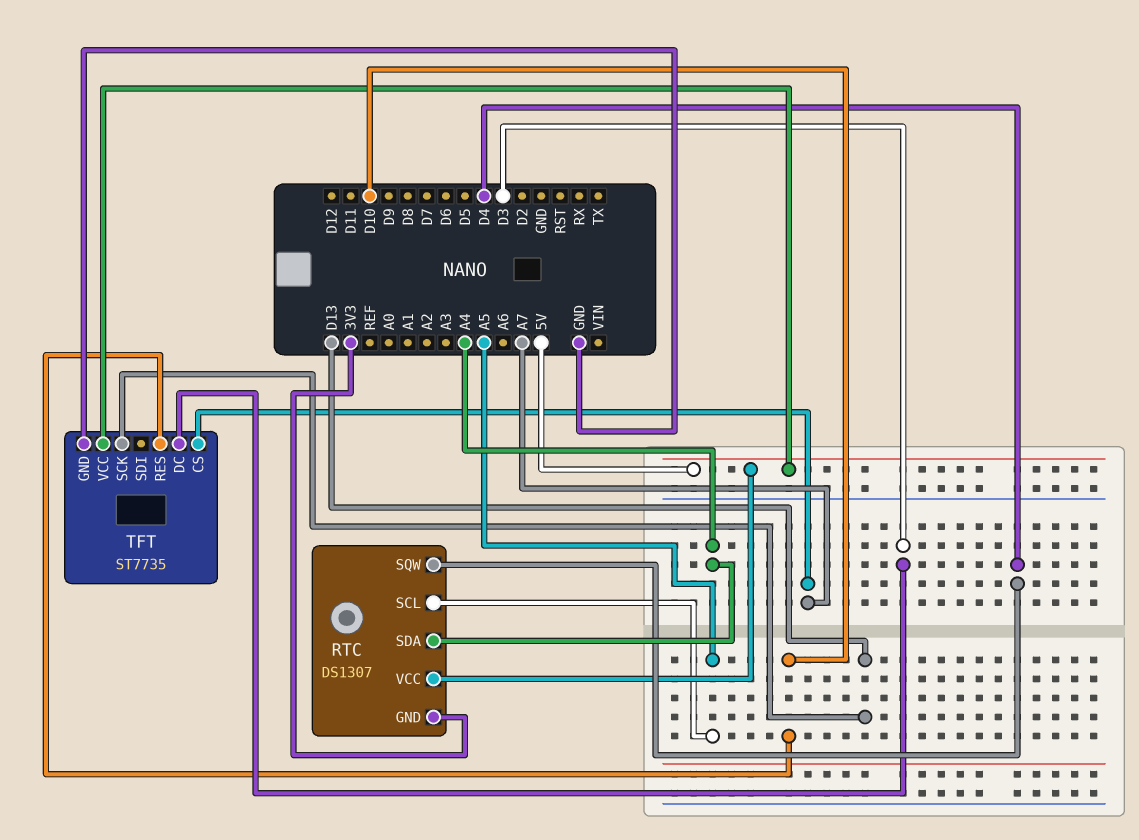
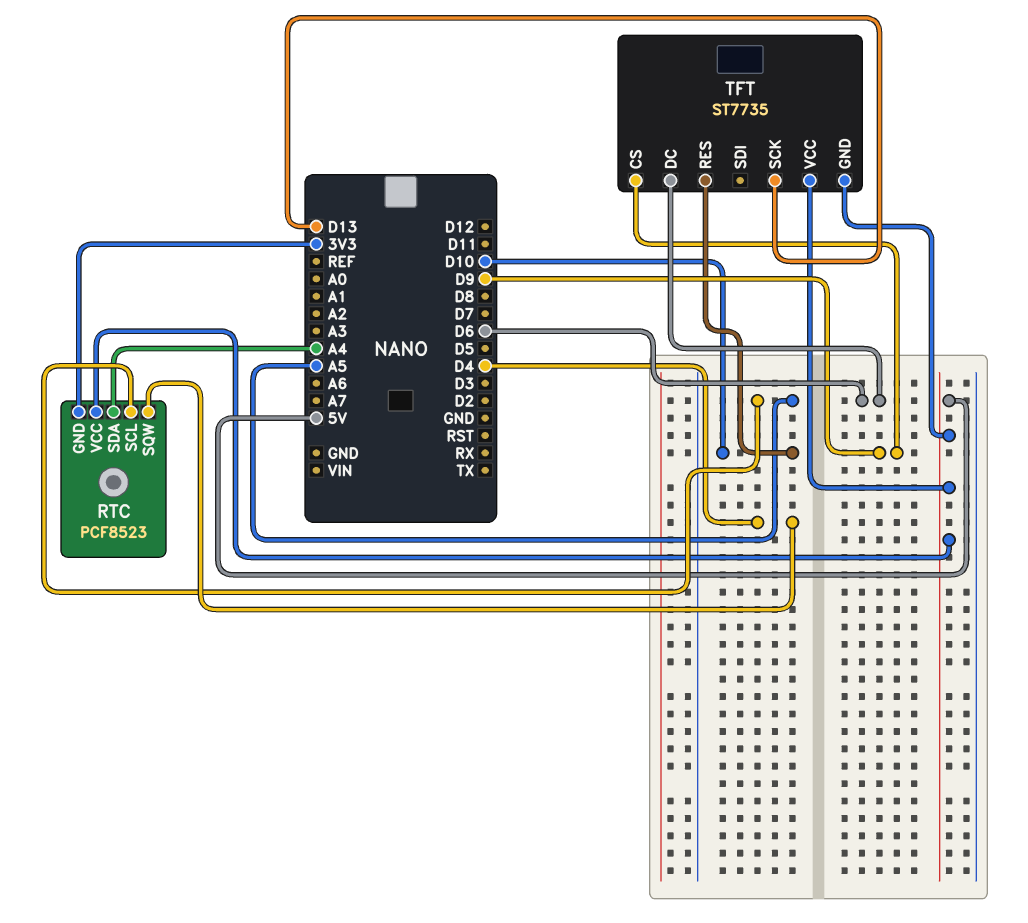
RTC: DS1307 -> PCF8523
TFT pin CS: A7 -> D9
TFT pin DC: D3 -> D6
TFT pin GND: GND -> 5V

